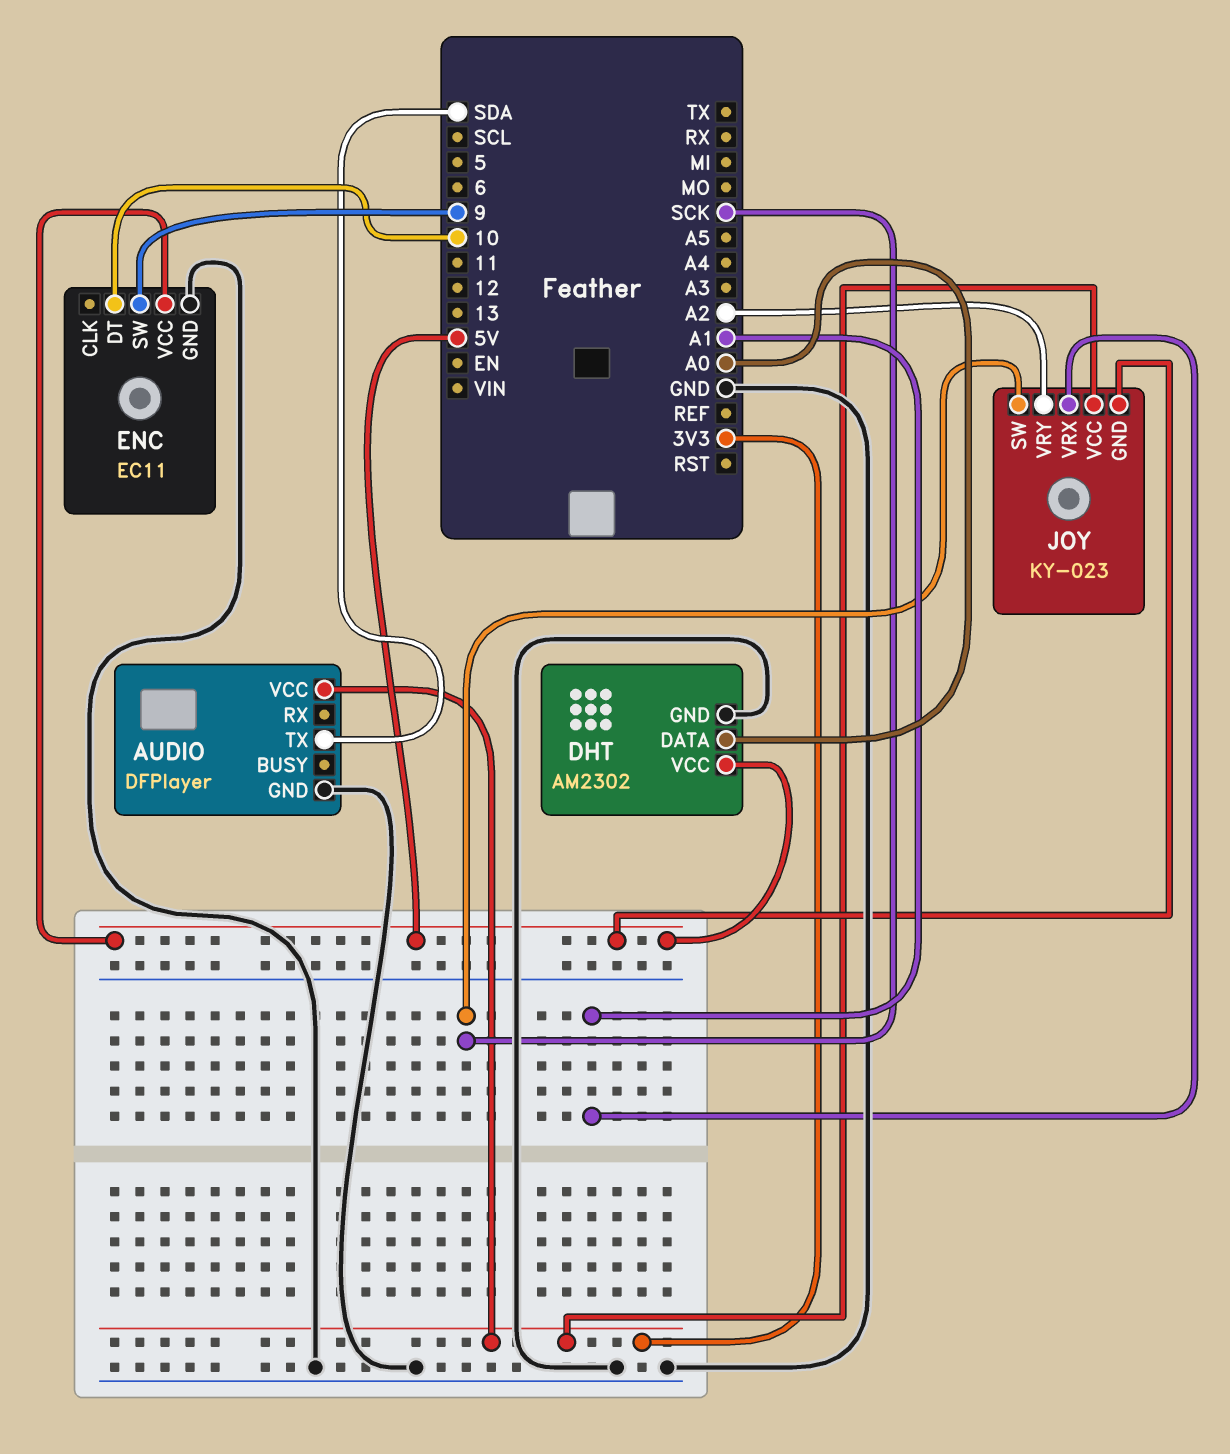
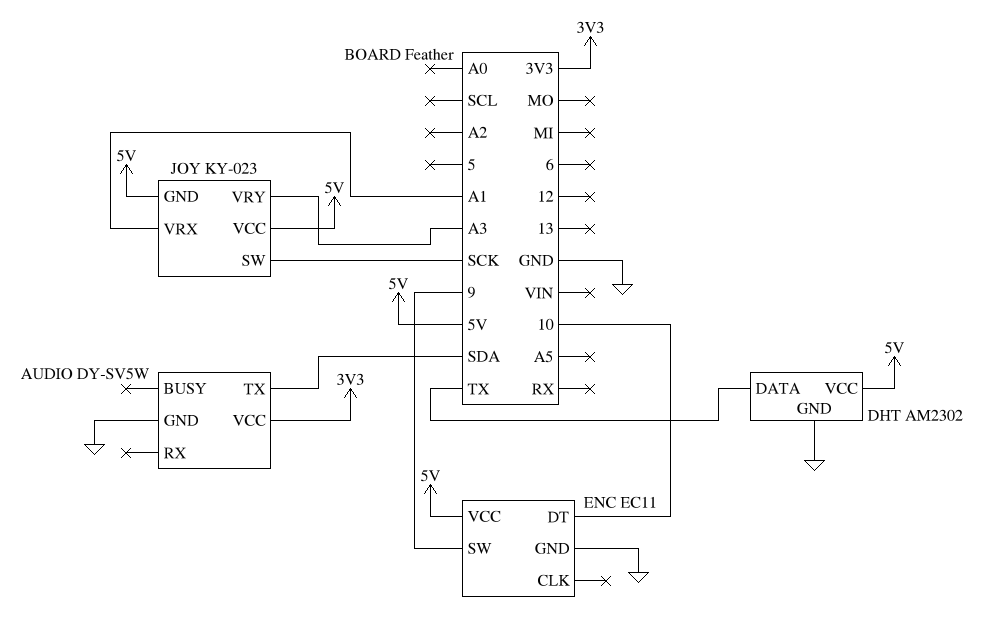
AUDIO: DFPlayer -> DY-SV5W
DHT pin DATA: A0 -> TX
JOY pin VCC: 3V3 -> 5V
JOY pin VRY: A2 -> A3

